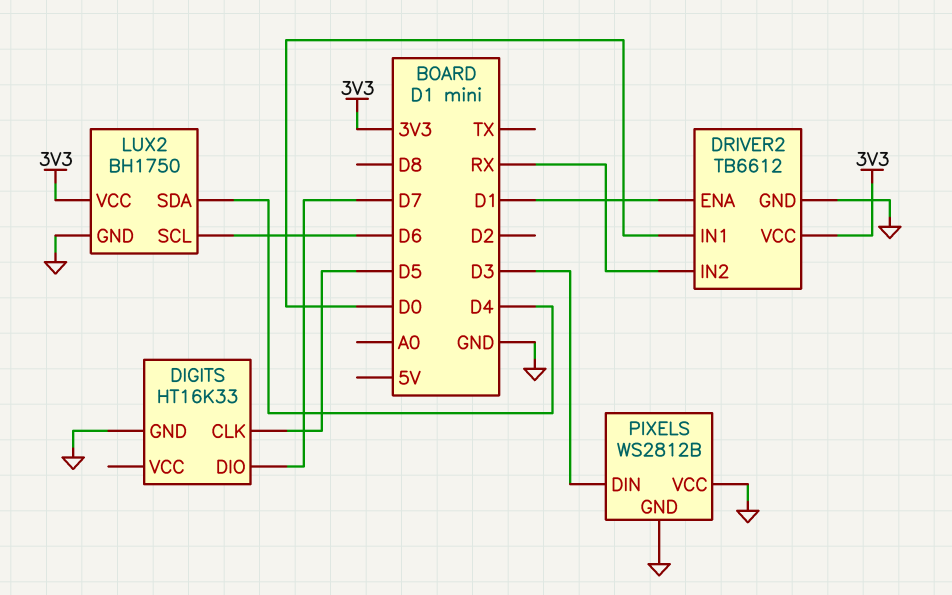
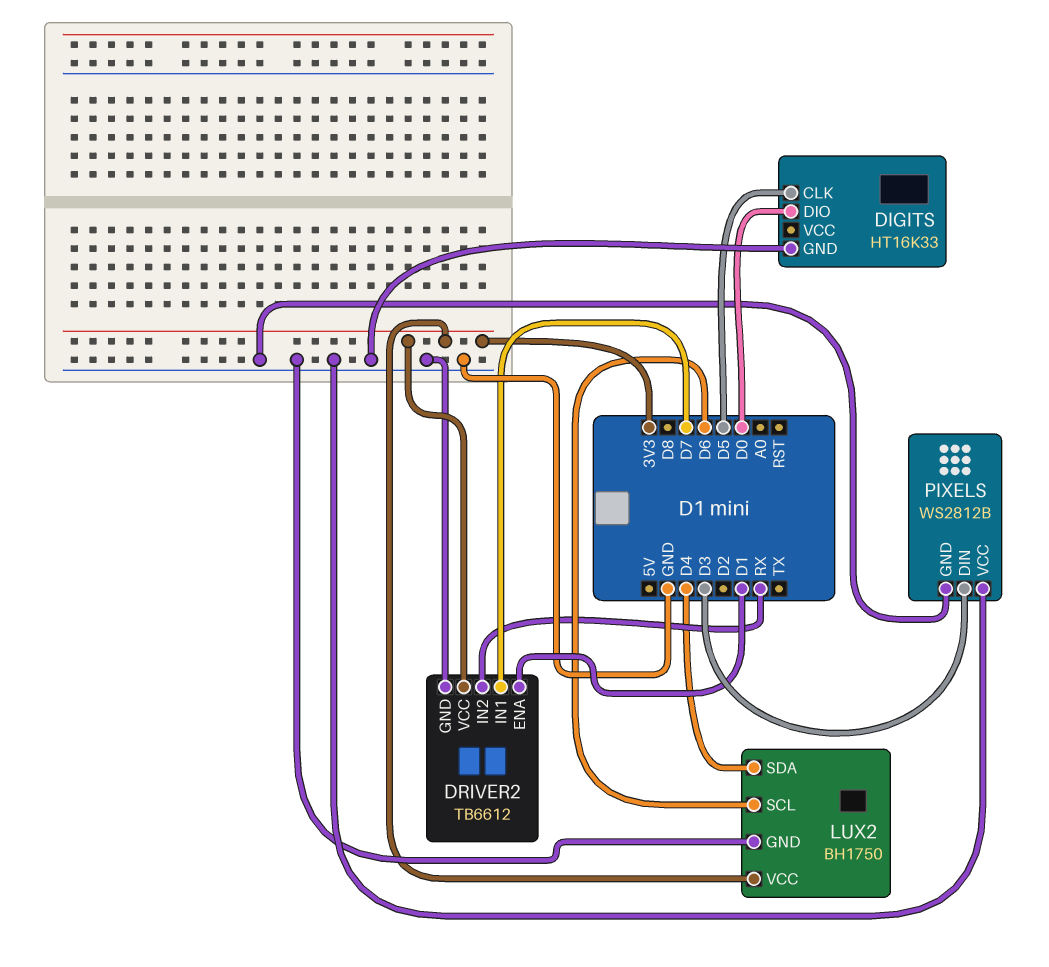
DIGITS pin DIO: D7 -> D0
DRIVER2 pin IN1: D0 -> D7

